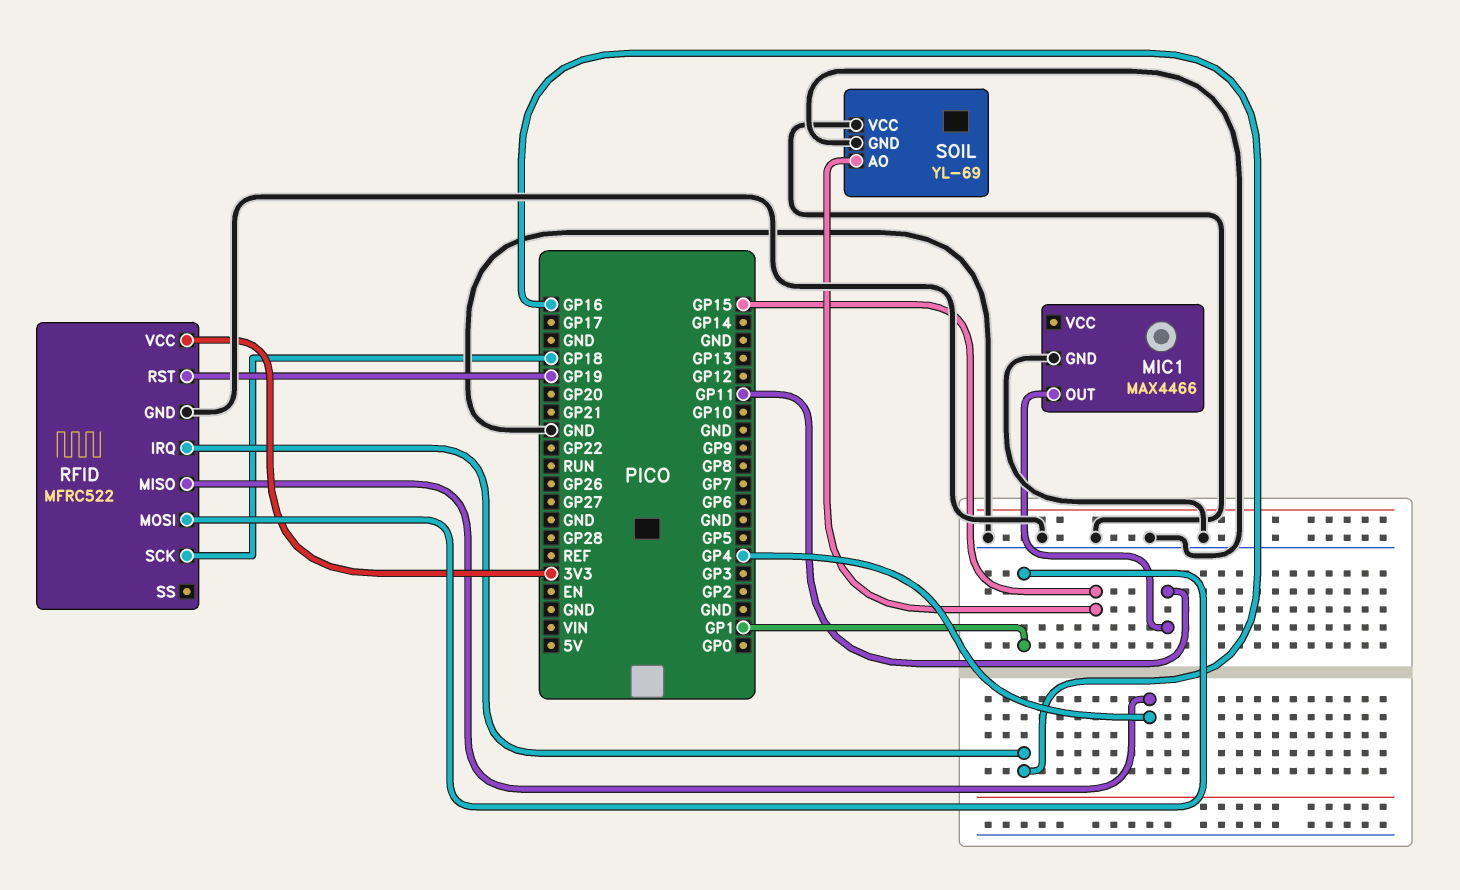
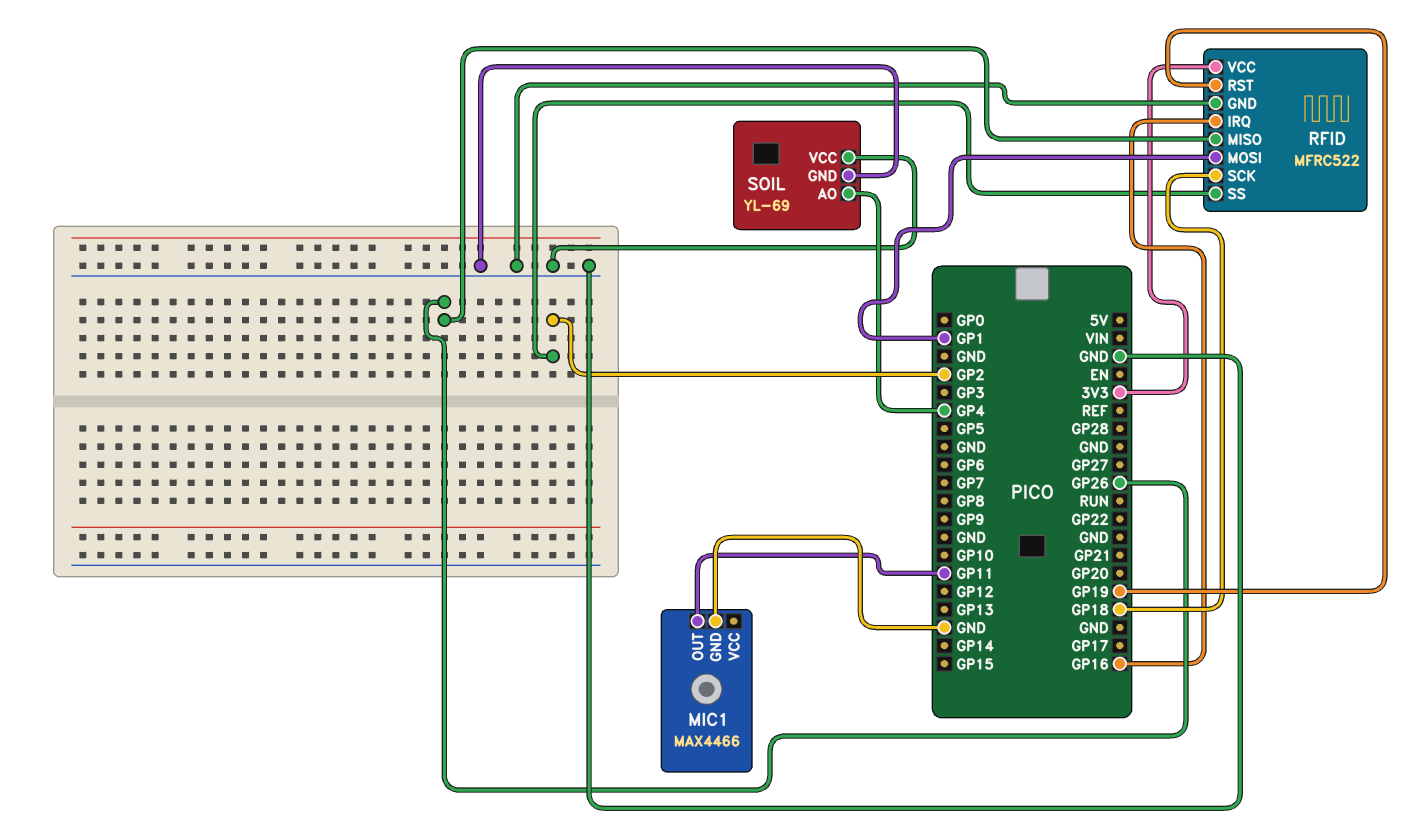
RFID pin MISO: GP4 -> GP26
RFID pin SS: none -> GP2
SOIL pin AO: GP15 -> GP4

